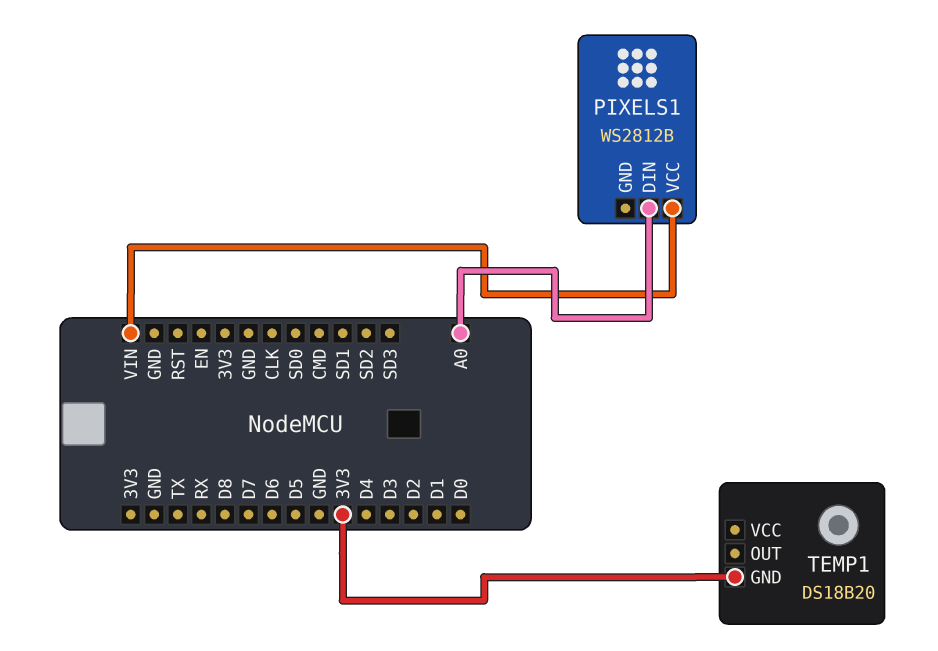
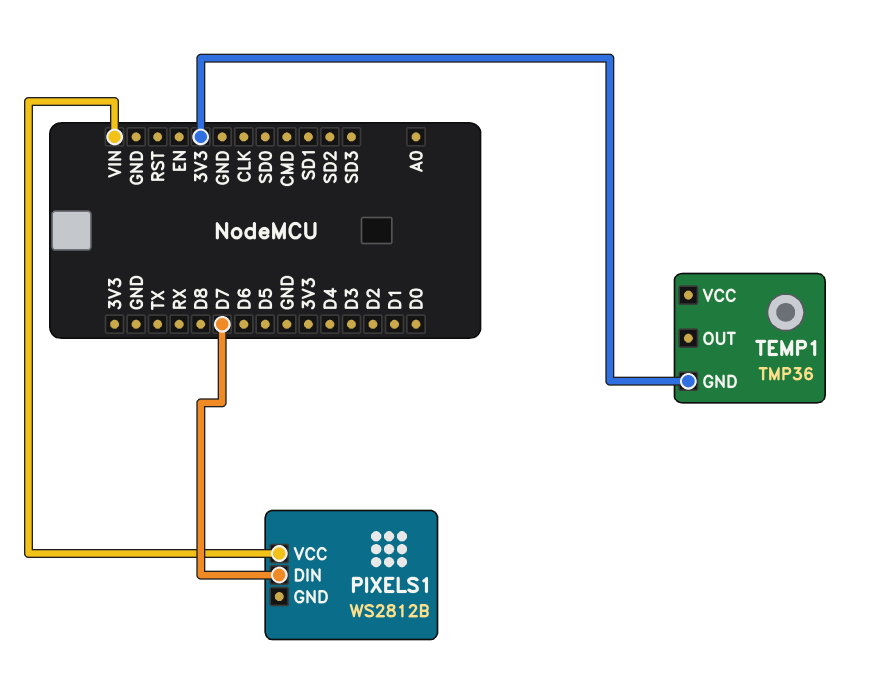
PIXELS1 pin DIN: A0 -> D7
TEMP1: DS18B20 -> TMP36

